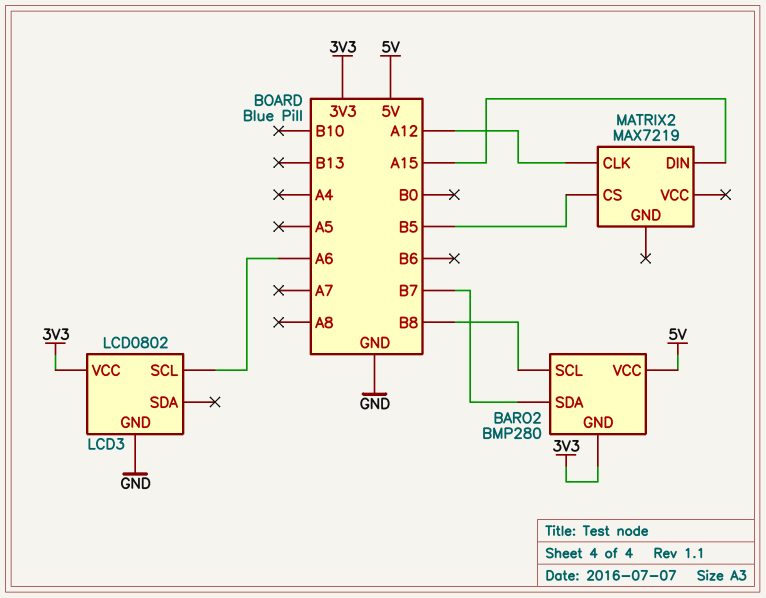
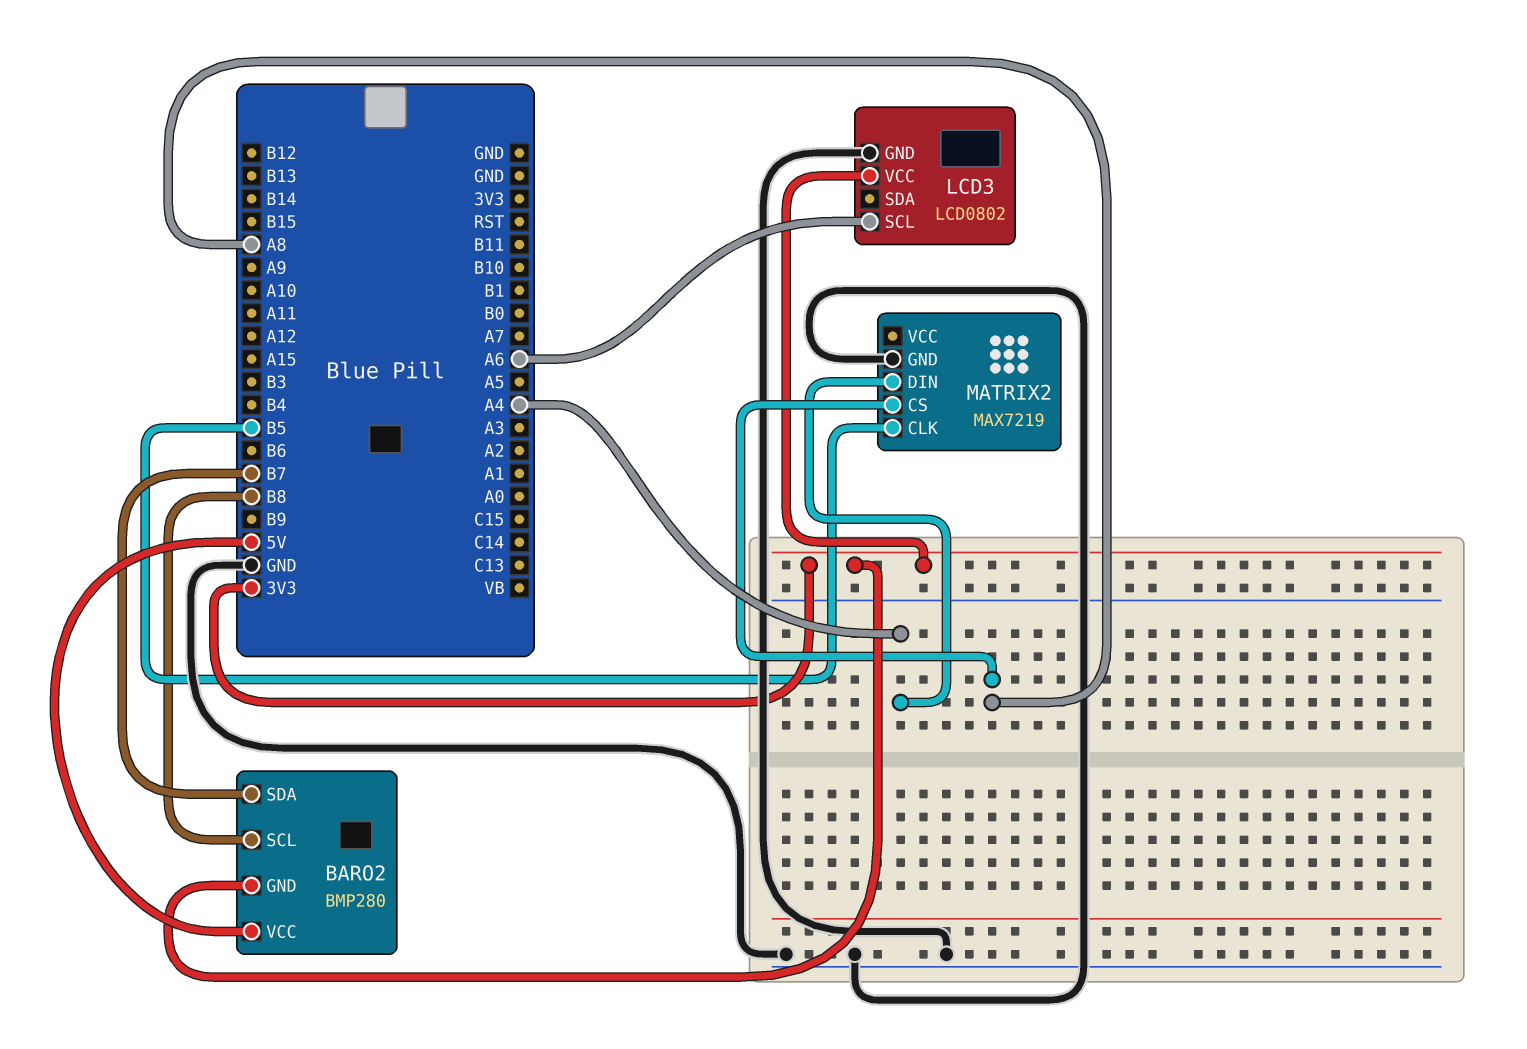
MATRIX2 pin CLK: A12 -> B5
MATRIX2 pin CS: B5 -> A8
MATRIX2 pin DIN: A15 -> A4
MATRIX2 pin GND: none -> GND

